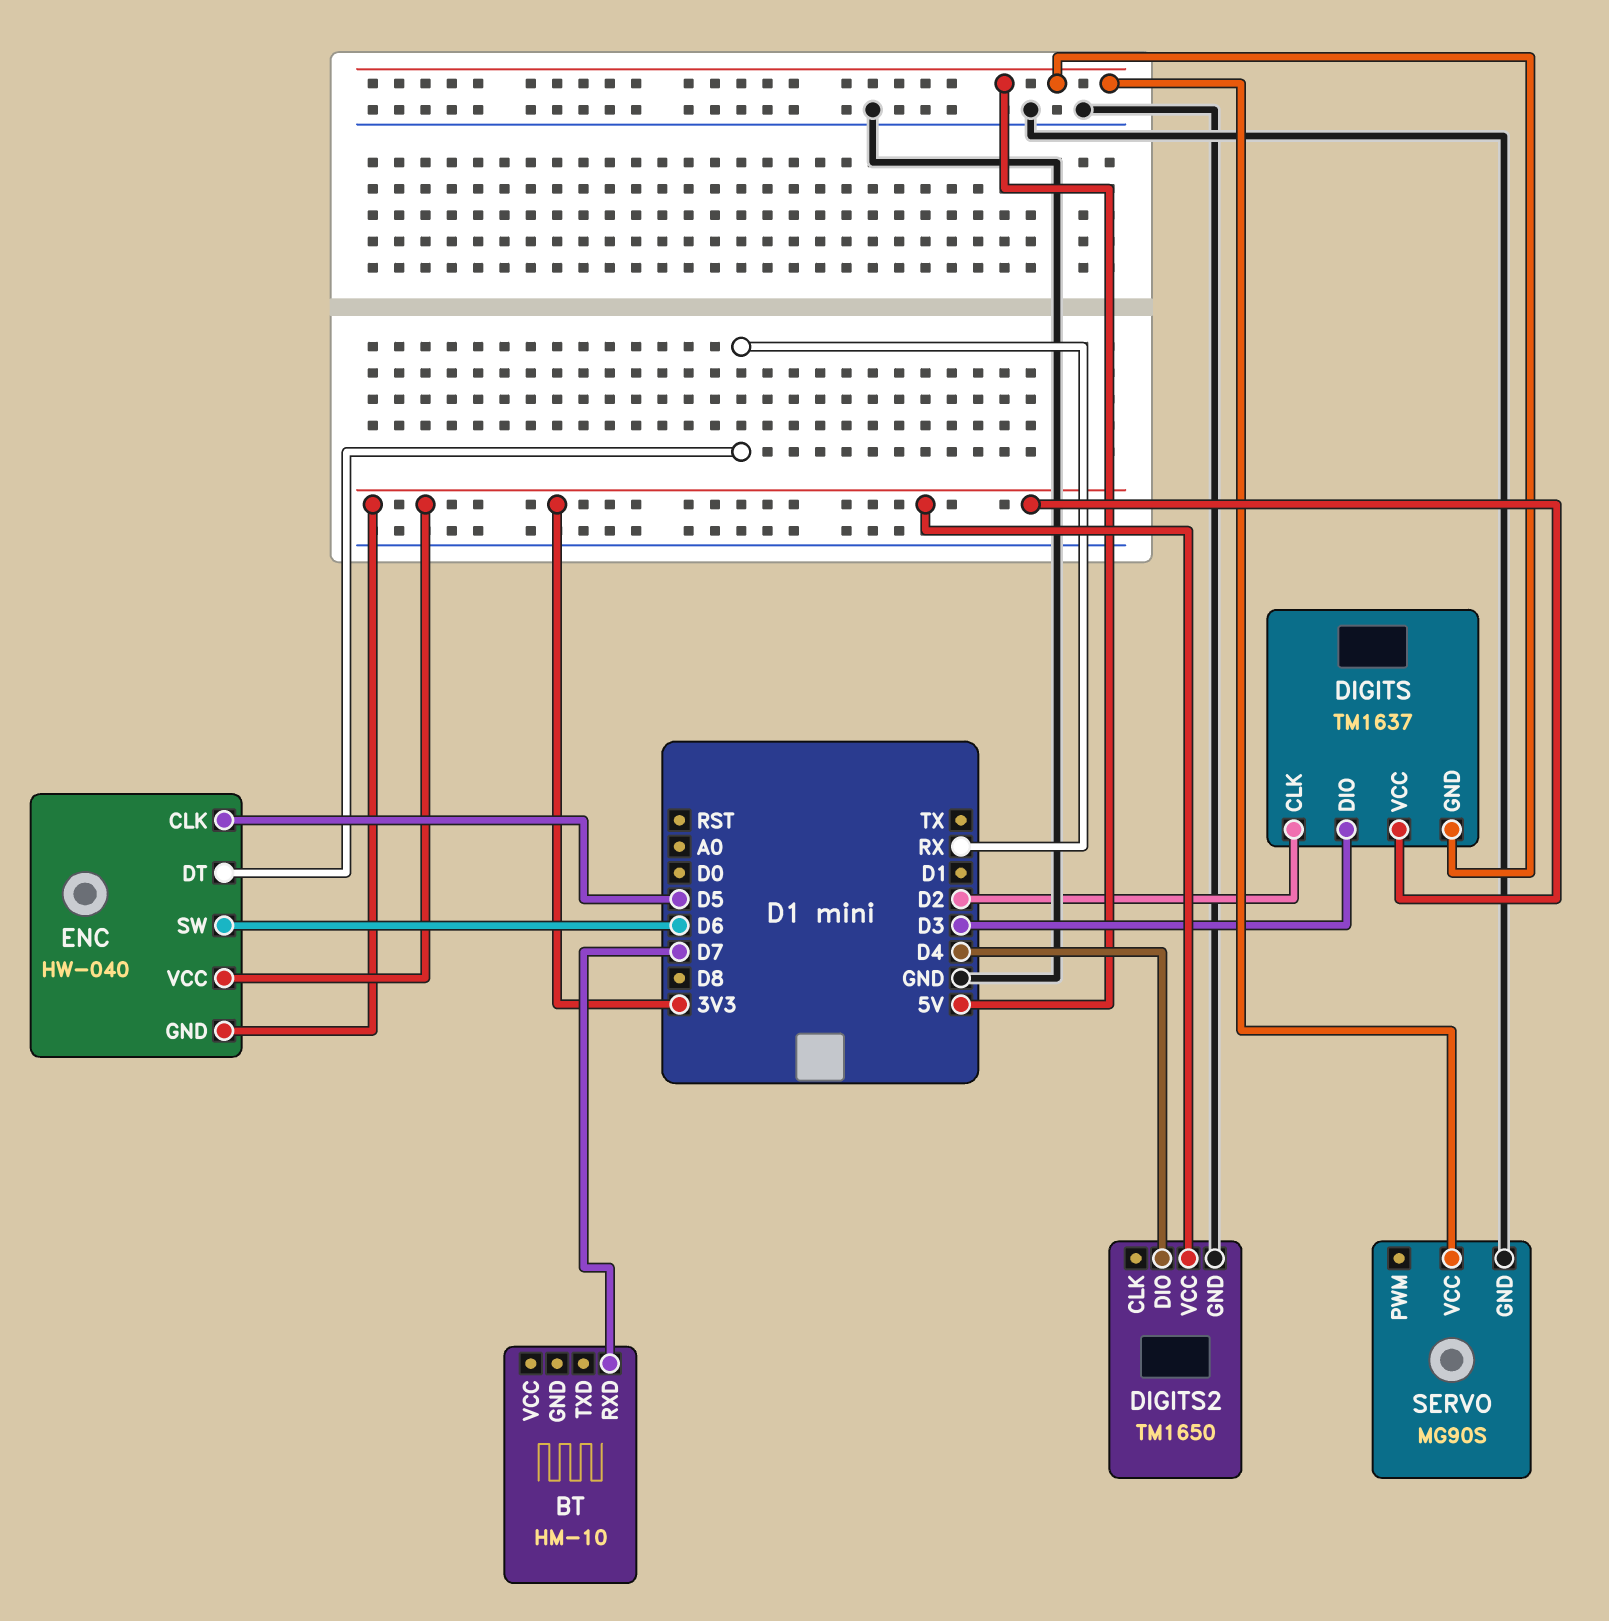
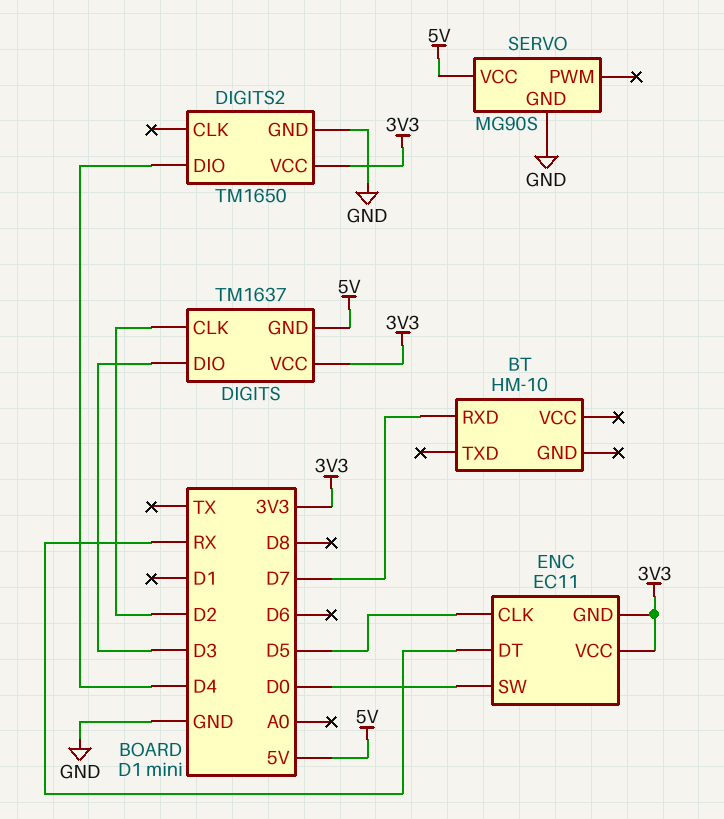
ENC: HW-040 -> EC11
ENC pin SW: D6 -> D0

